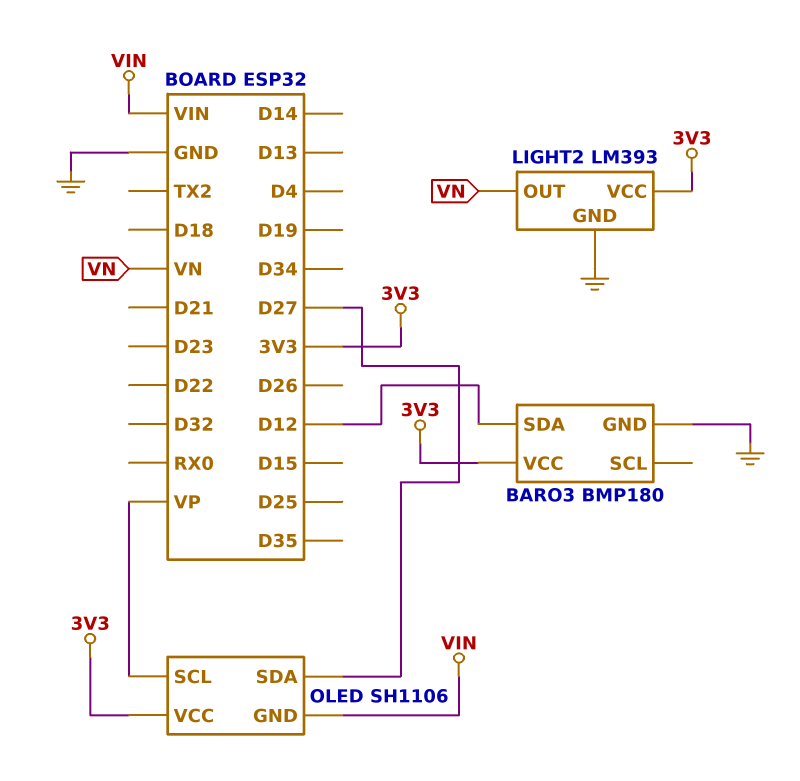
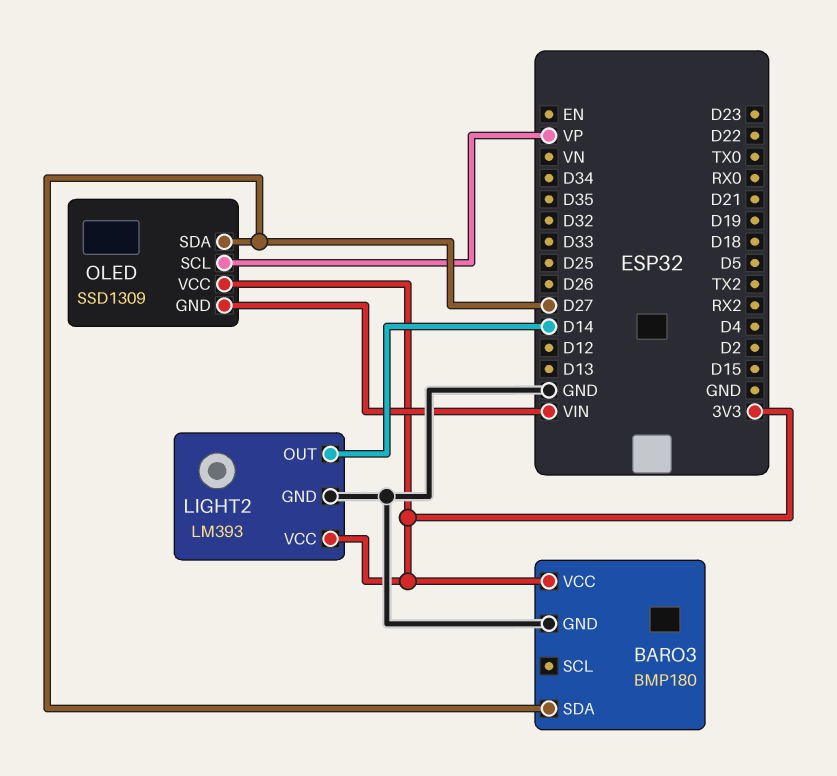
BARO3 pin SDA: D12 -> D27
LIGHT2 pin OUT: VN -> D14
OLED: SH1106 -> SSD1309

